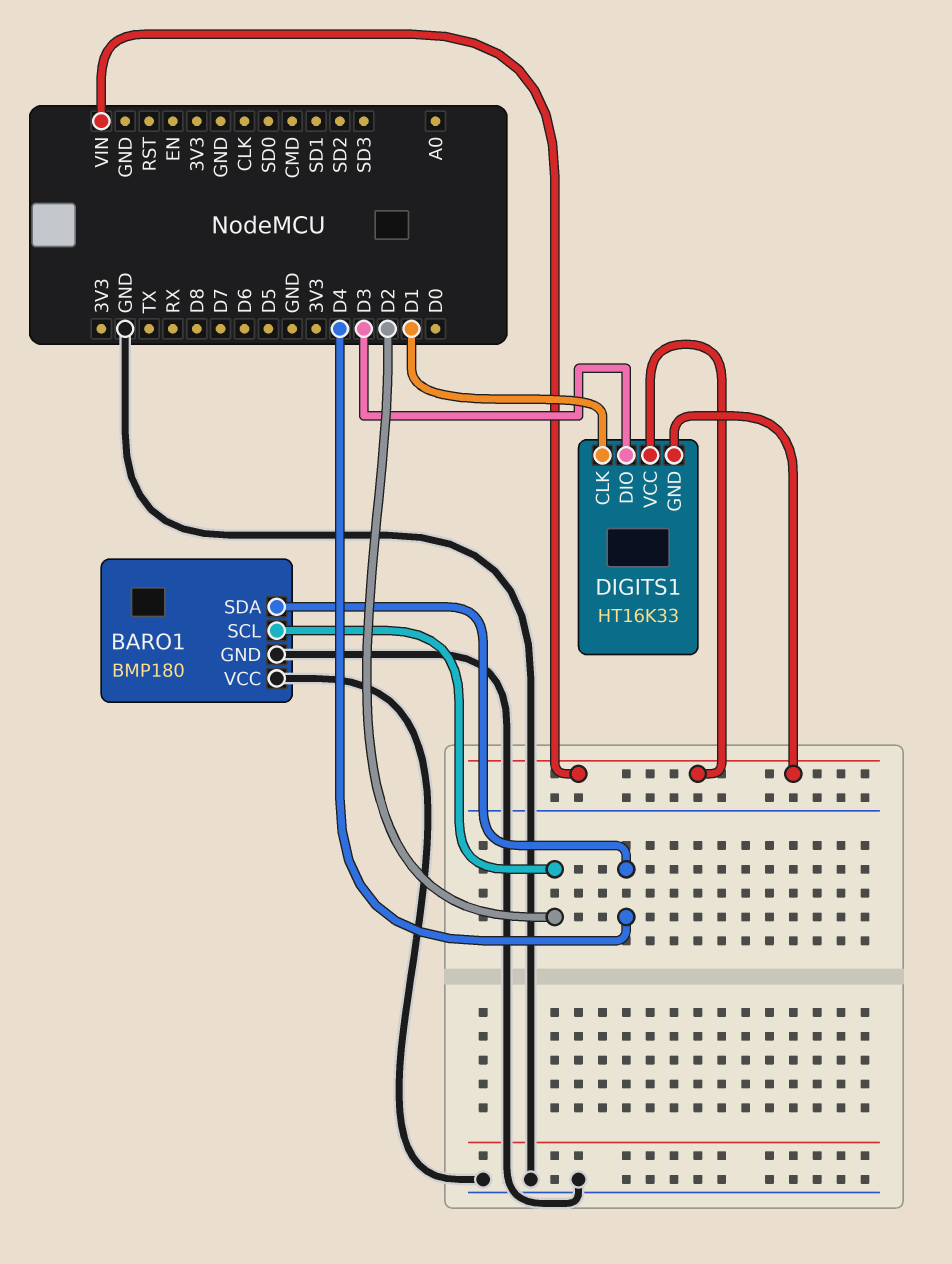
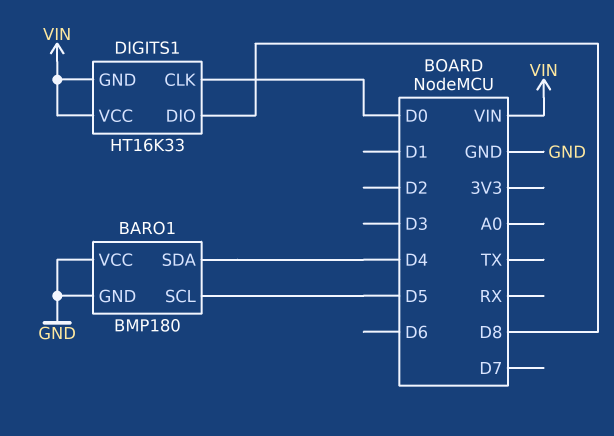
BARO1 pin SCL: D2 -> D5
DIGITS1 pin CLK: D1 -> D0
DIGITS1 pin DIO: D3 -> D8

